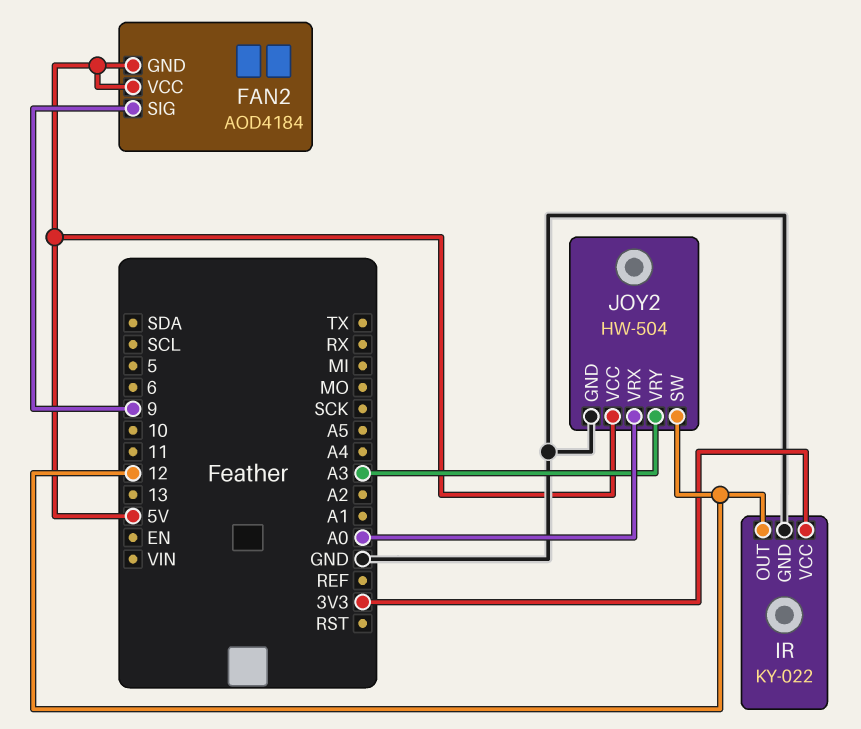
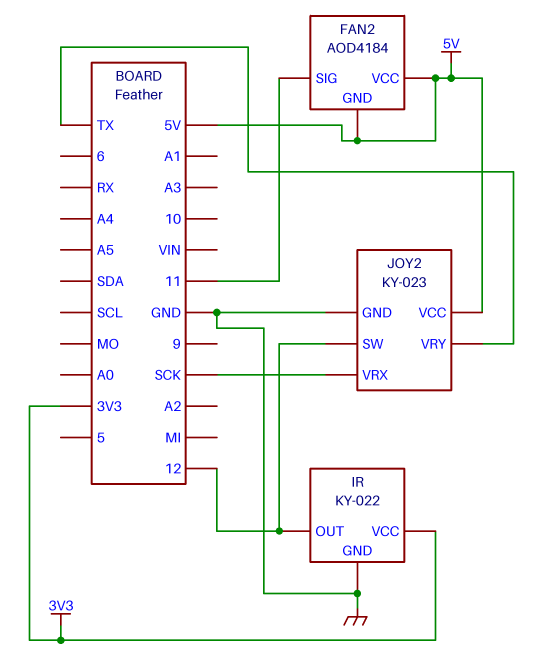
FAN2 pin SIG: 9 -> 11
JOY2: HW-504 -> KY-023
JOY2 pin VRX: A0 -> SCK
JOY2 pin VRY: A3 -> TX

